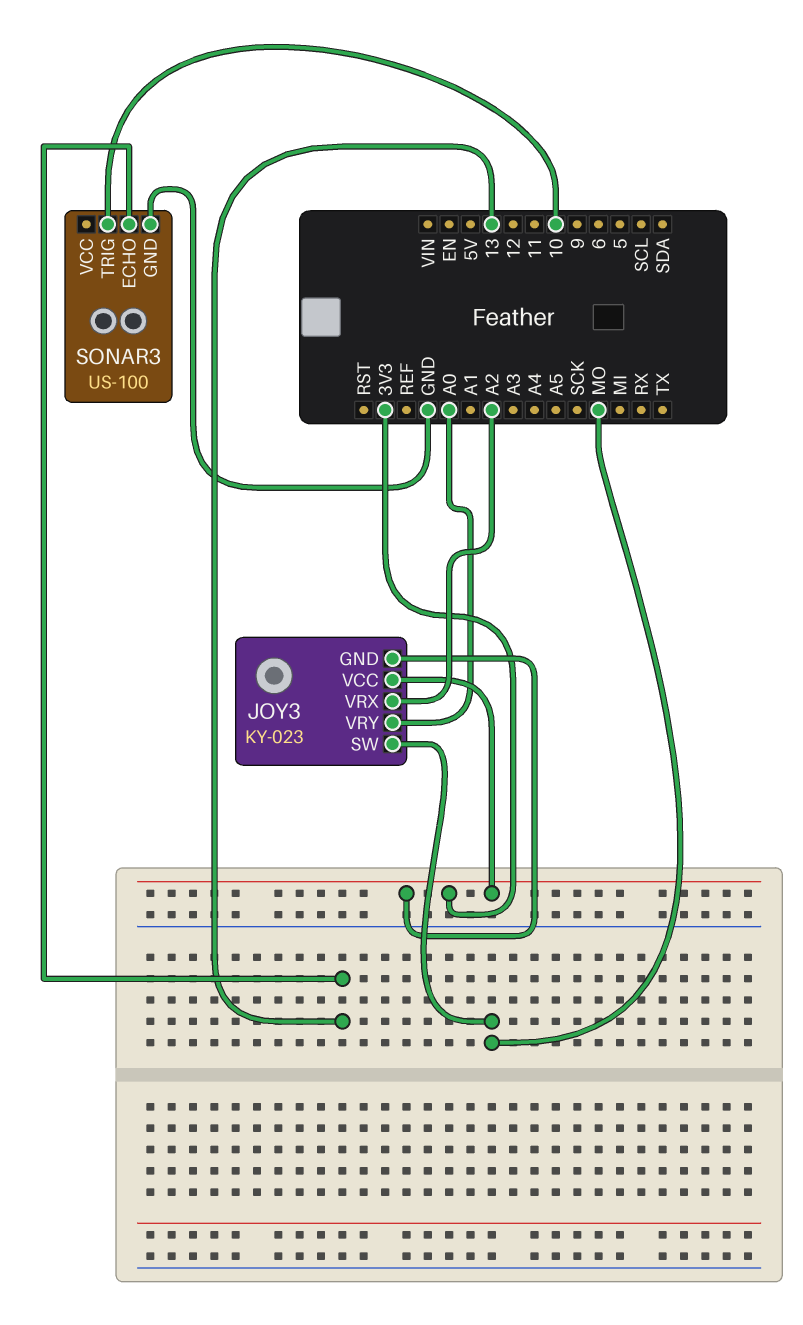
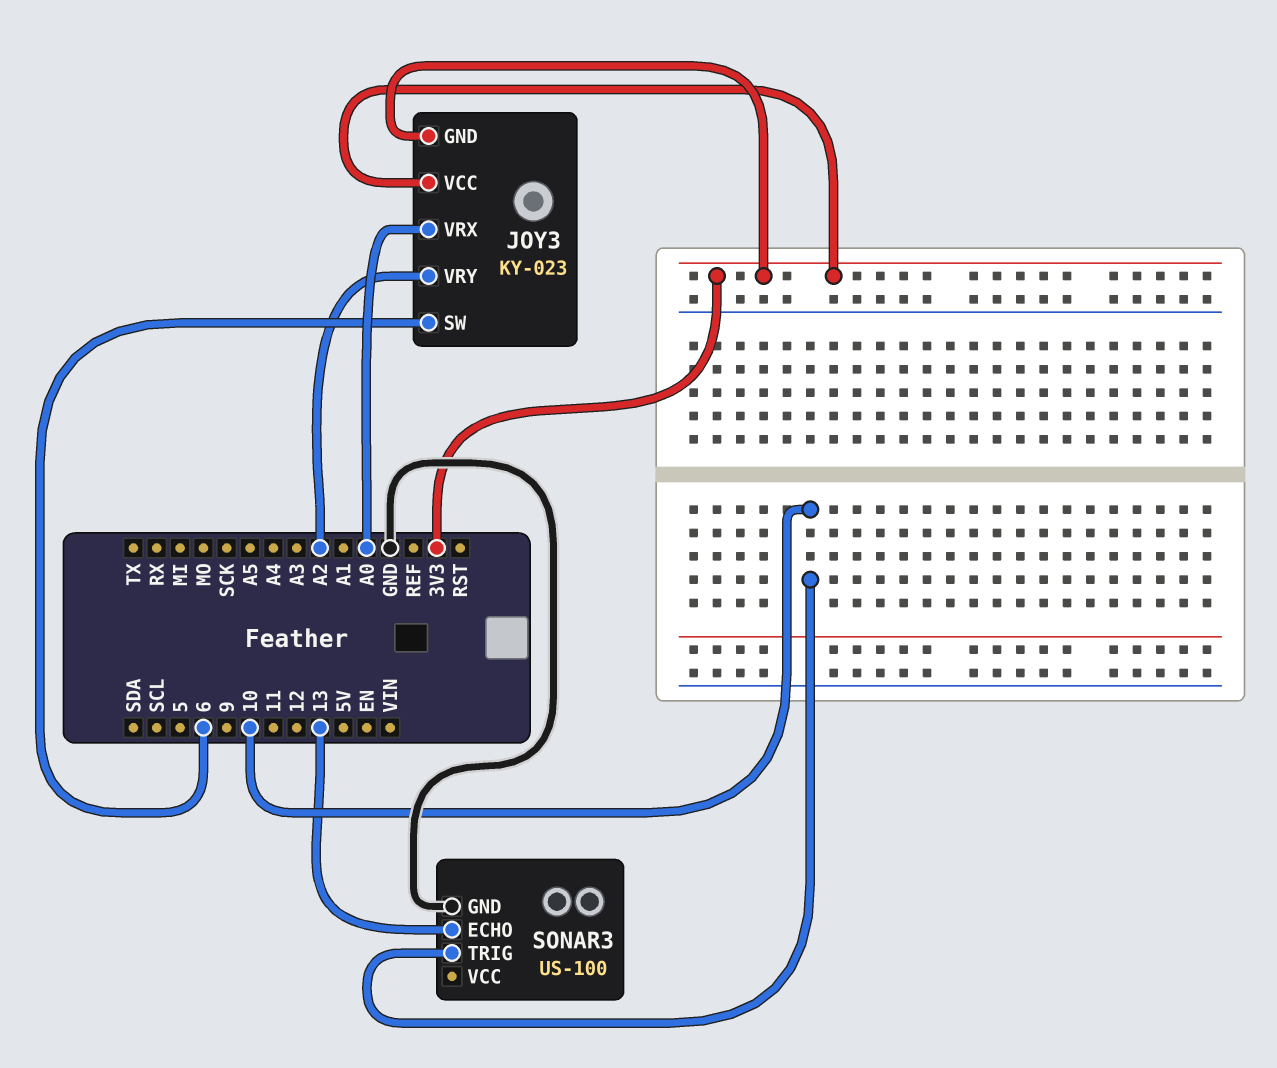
JOY3 pin SW: MO -> 6
JOY3 pin VRX: A2 -> A0
JOY3 pin VRY: A0 -> A2

